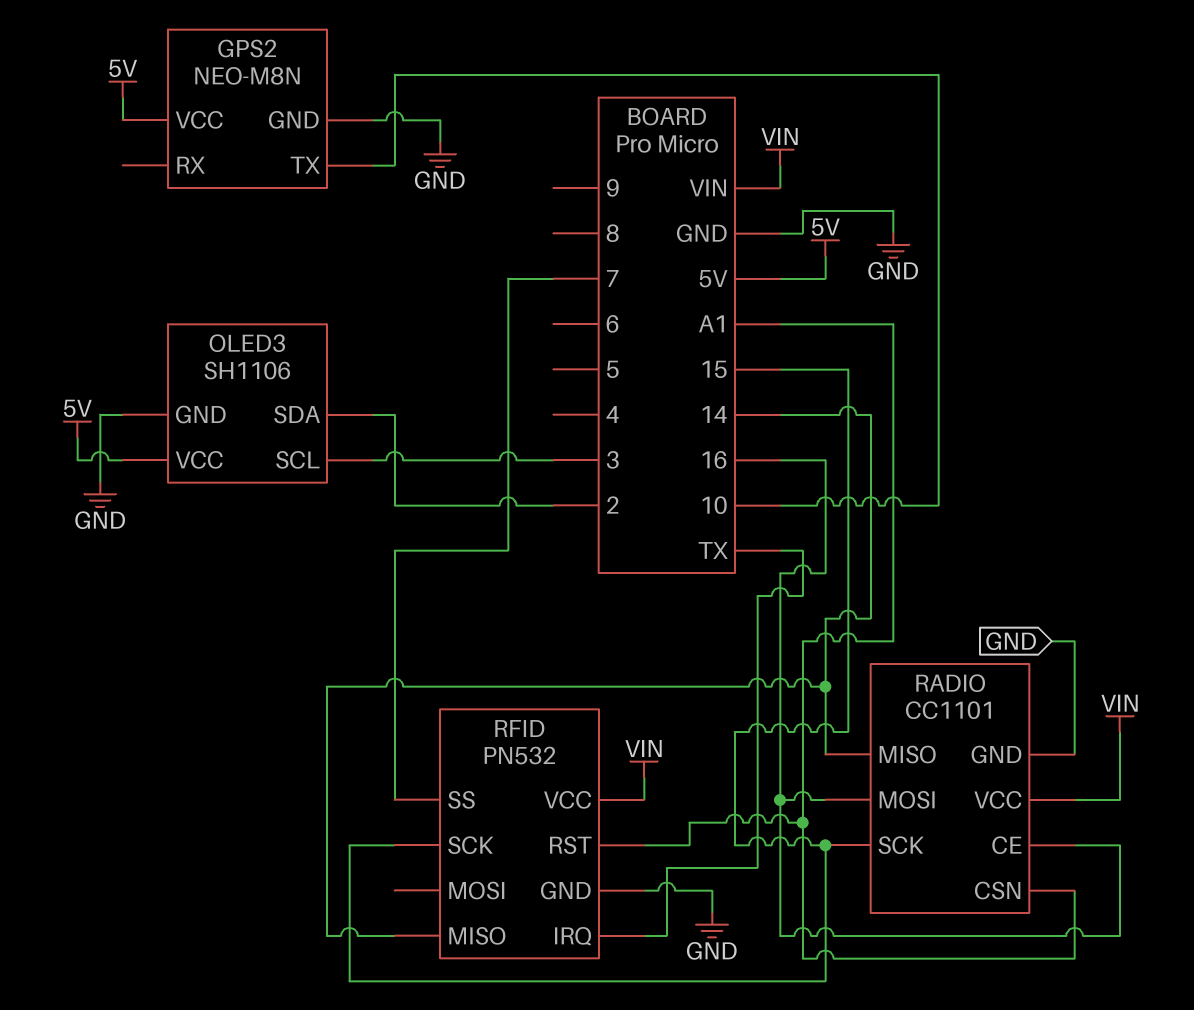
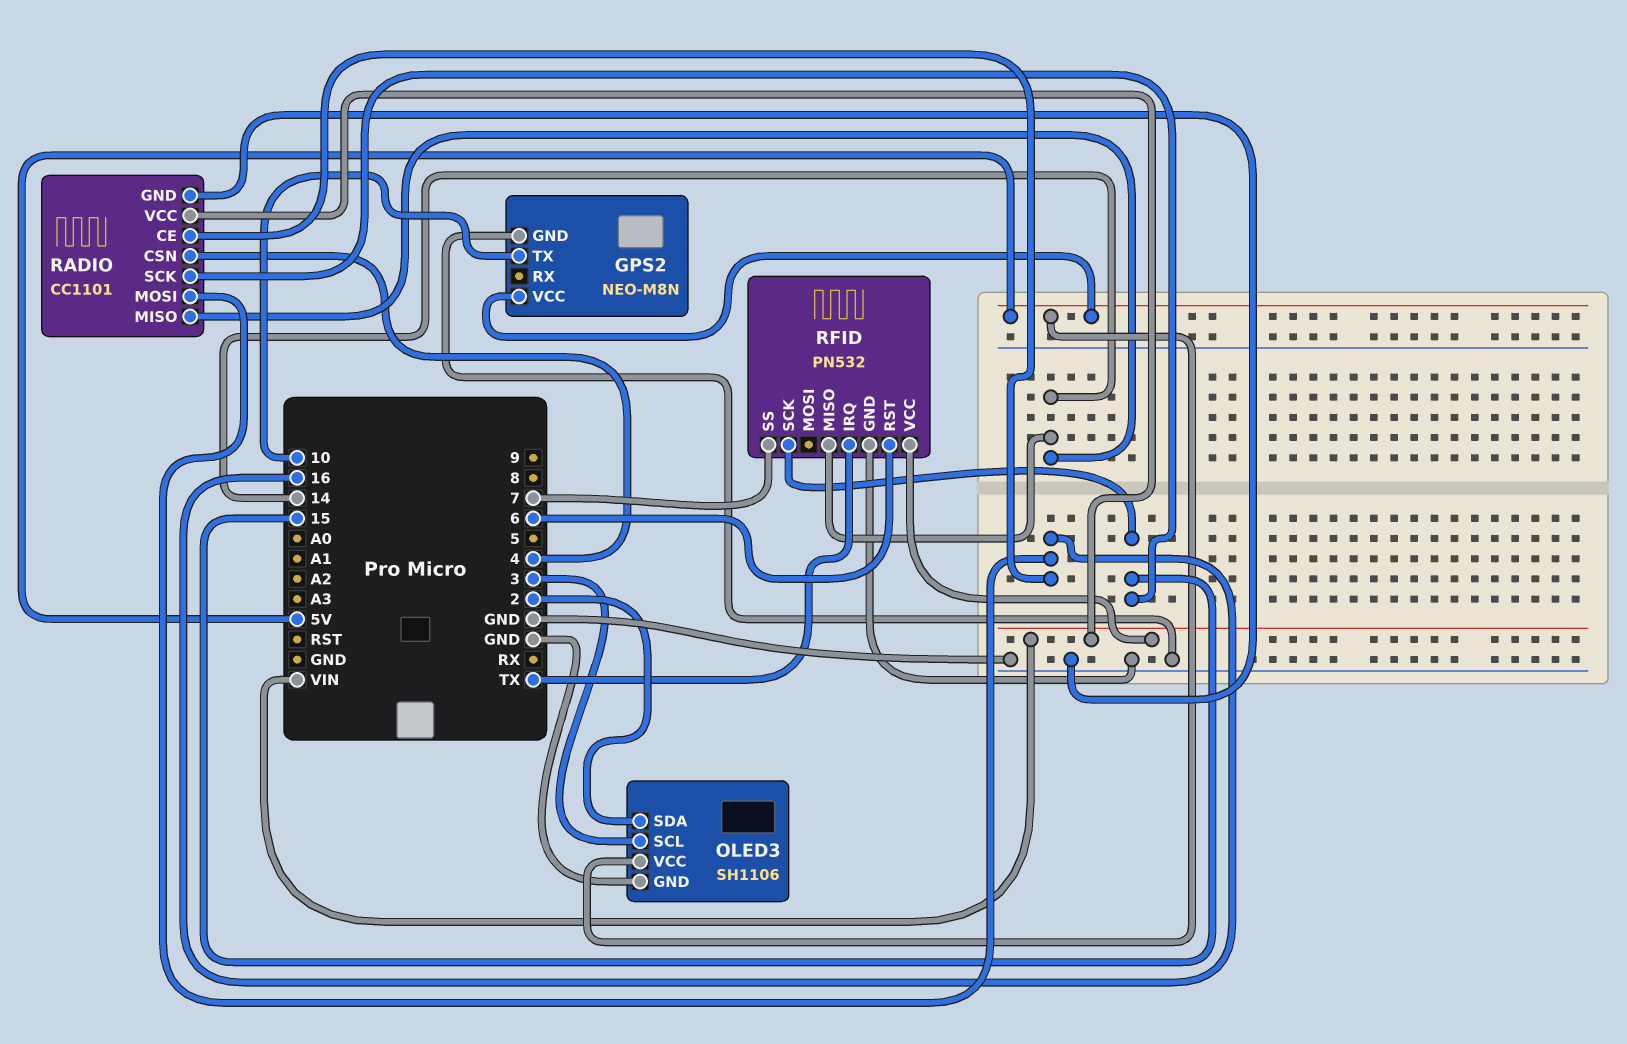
RADIO pin CSN: A1 -> 4
RFID pin RST: A1 -> 6

